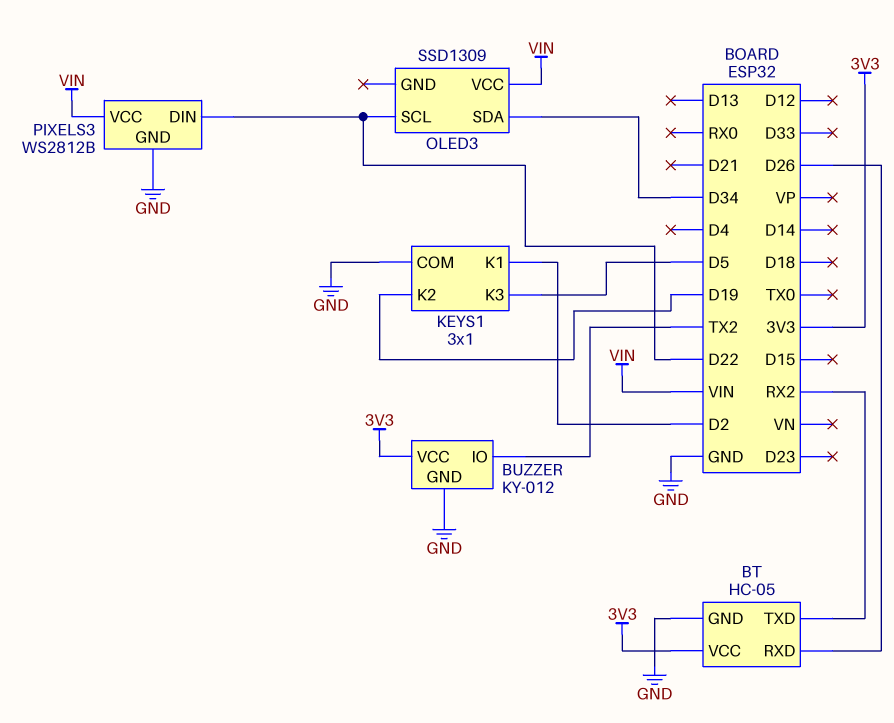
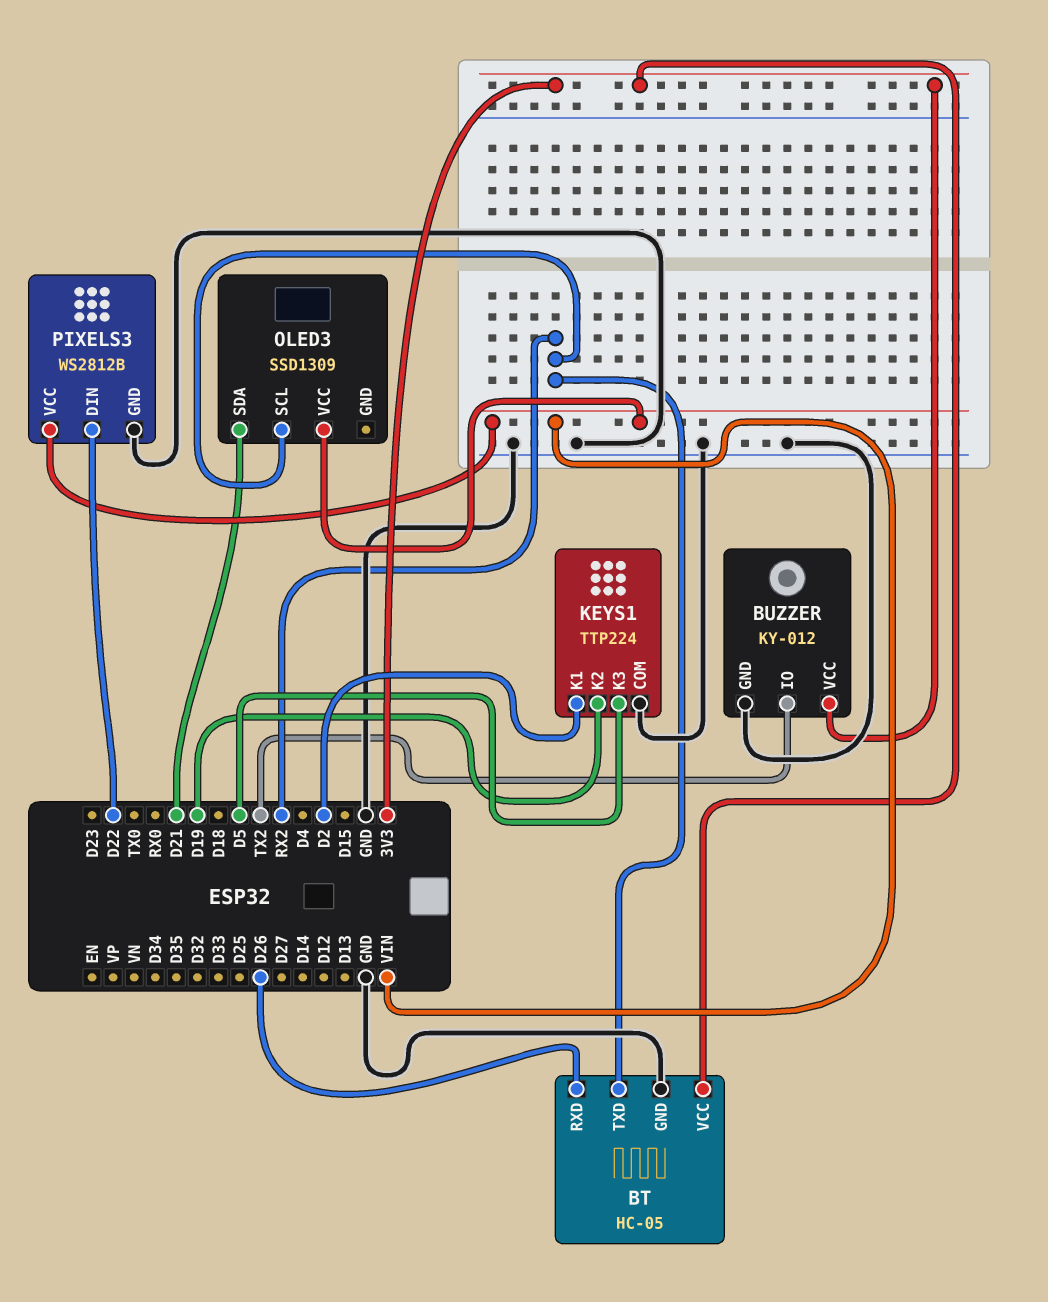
KEYS1: 3x1 -> TTP224
OLED3 pin SCL: D22 -> RX2
OLED3 pin SDA: D34 -> D21

